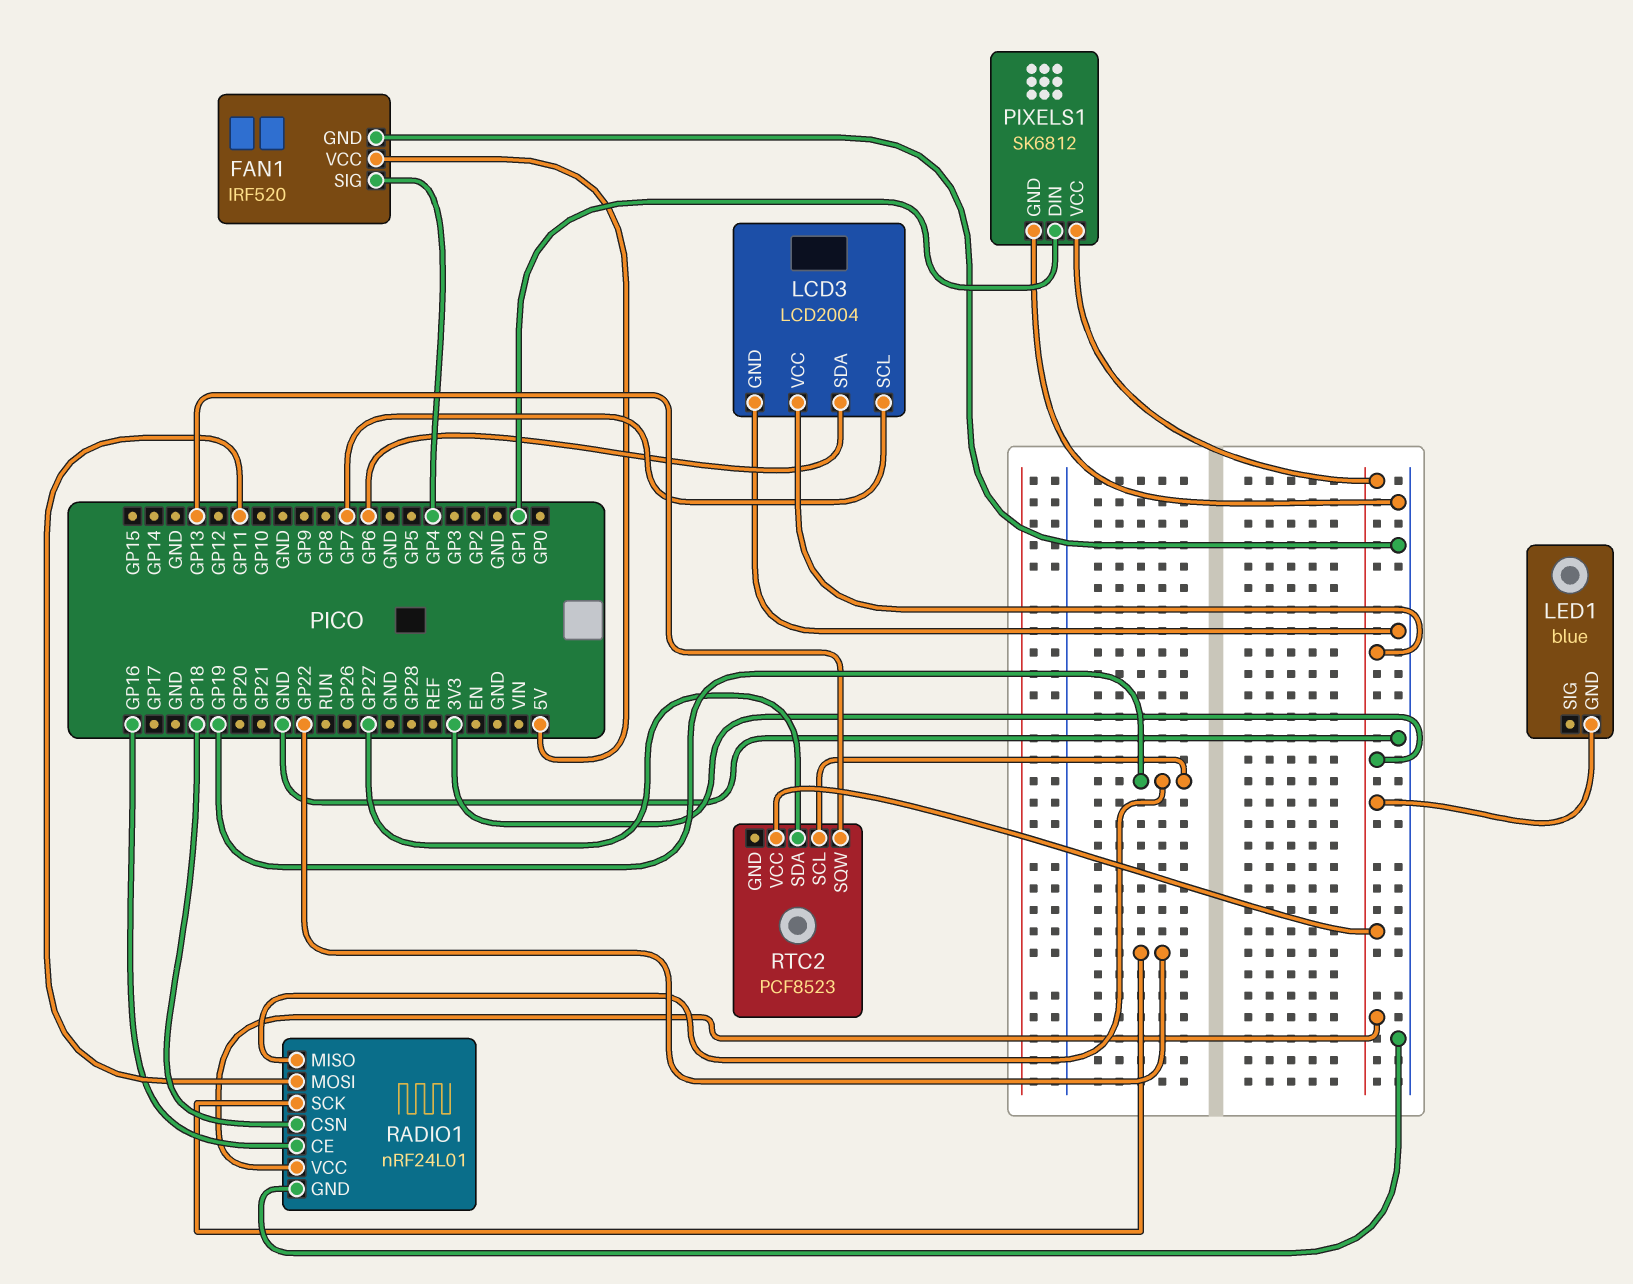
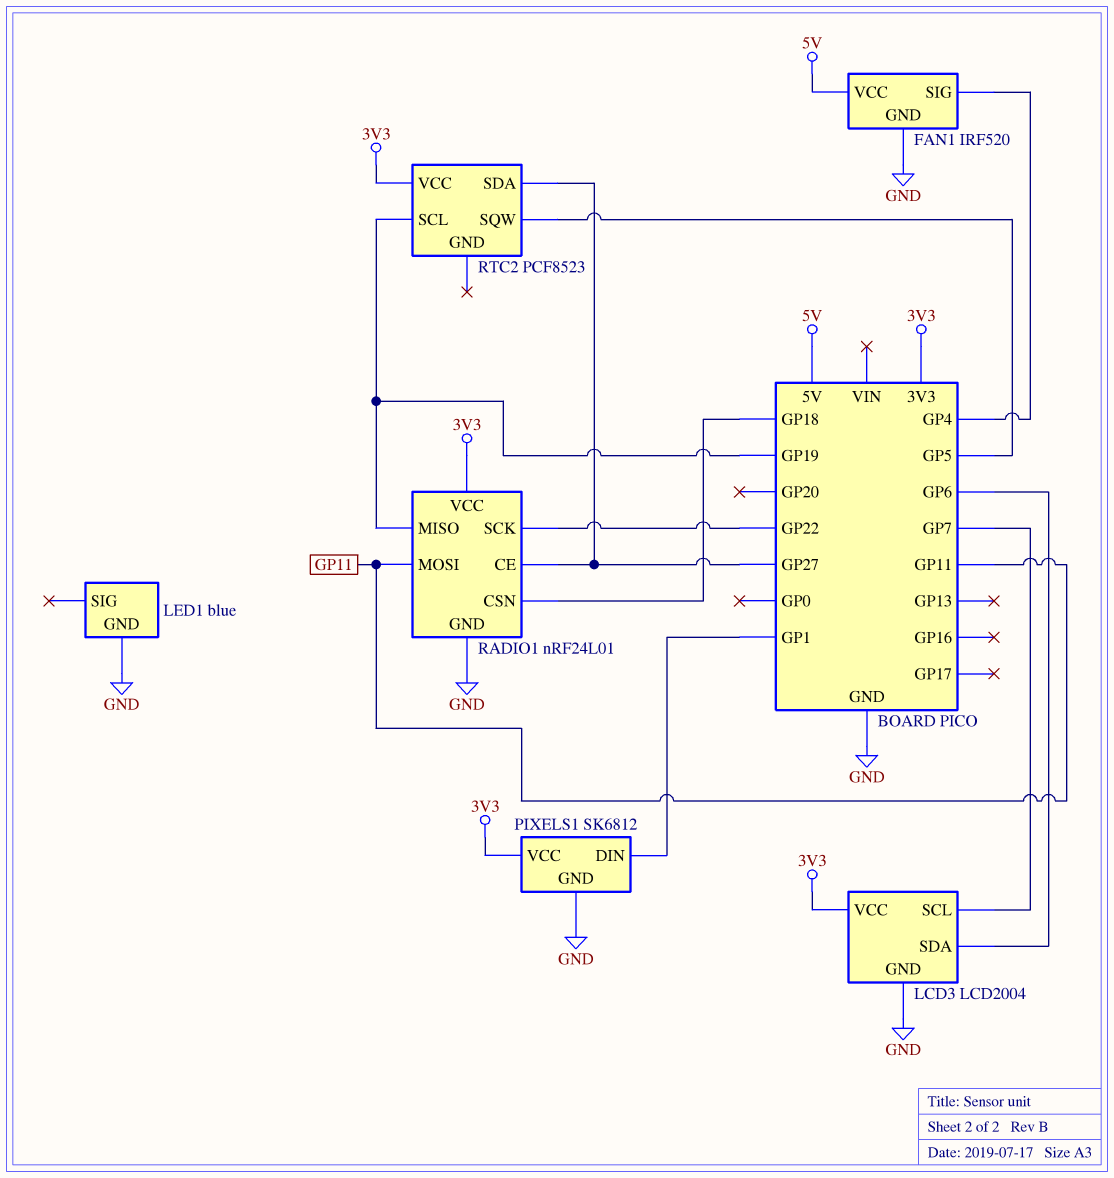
LED1 pin GND: 3V3 -> GND
RADIO1 pin CE: GP16 -> GP27
RTC2 pin SQW: GP13 -> GP5

